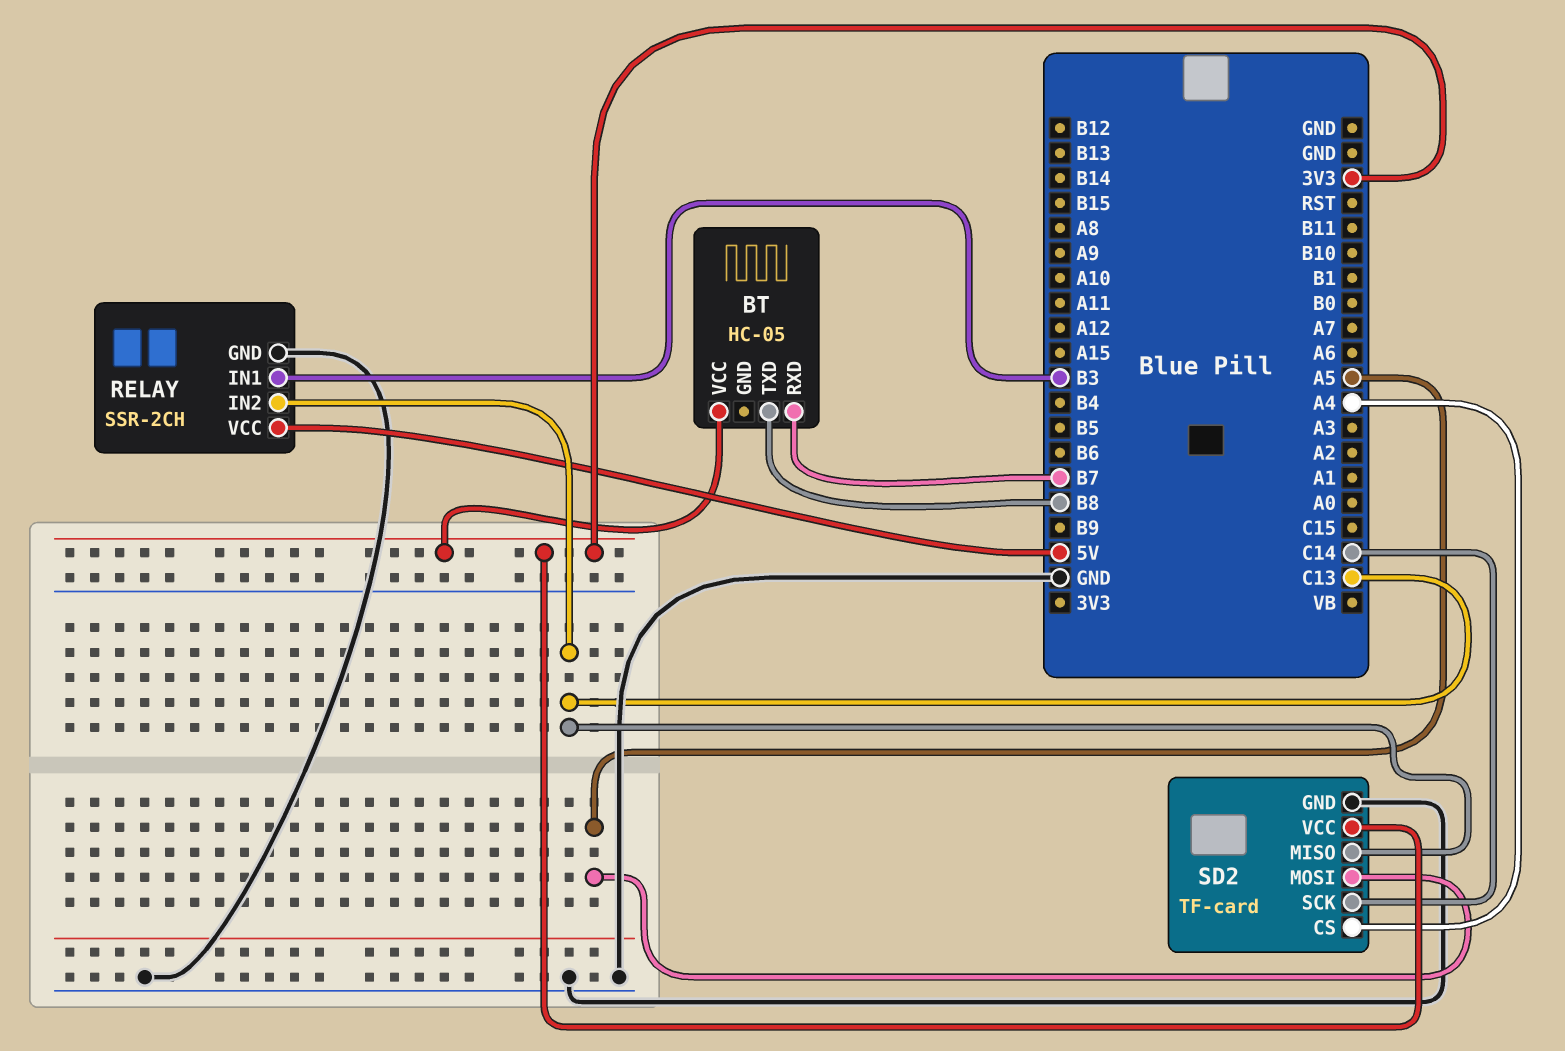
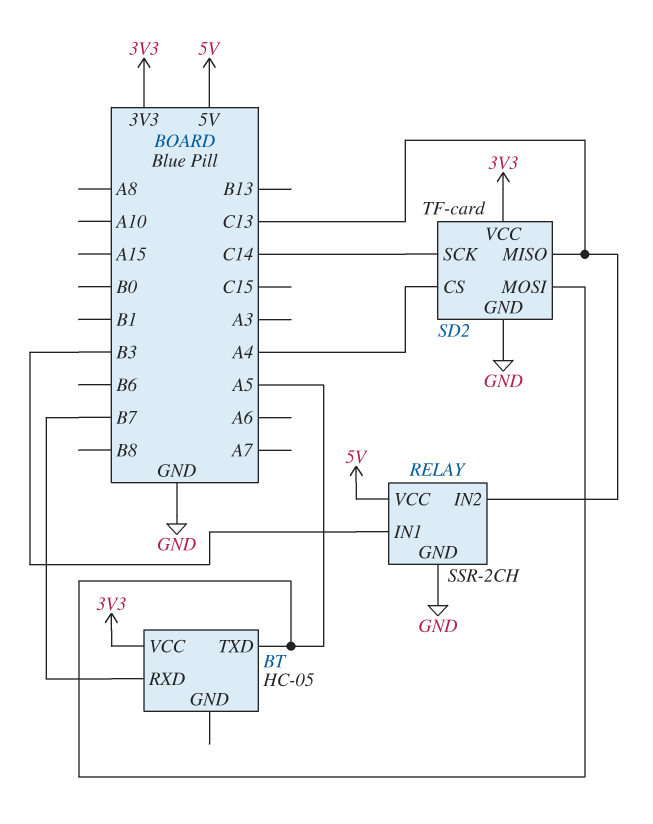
BT pin TXD: B8 -> A5

